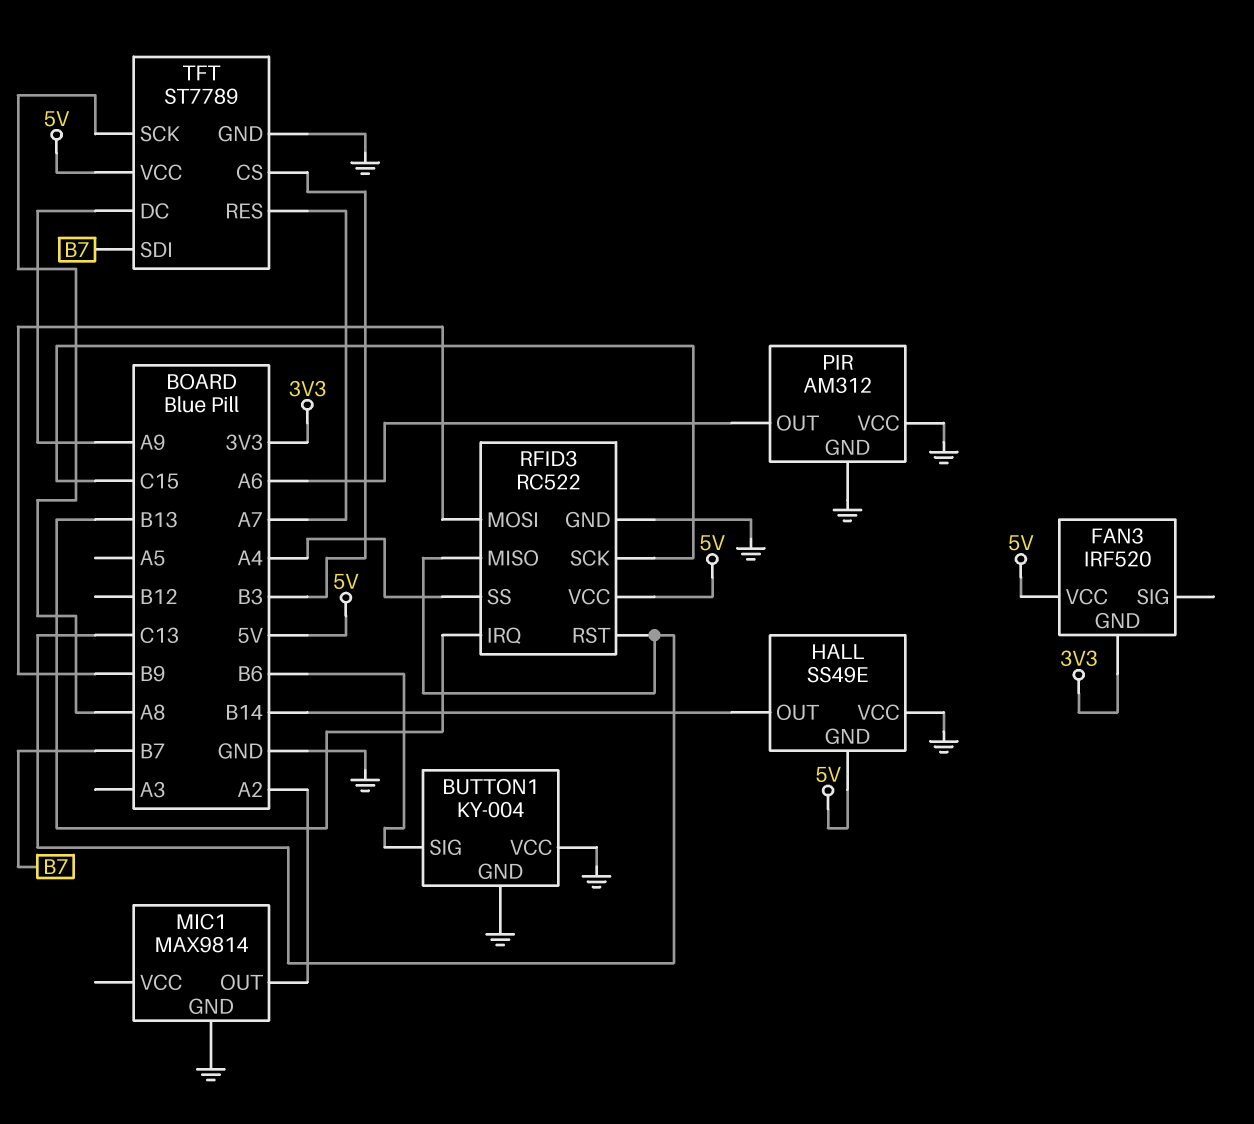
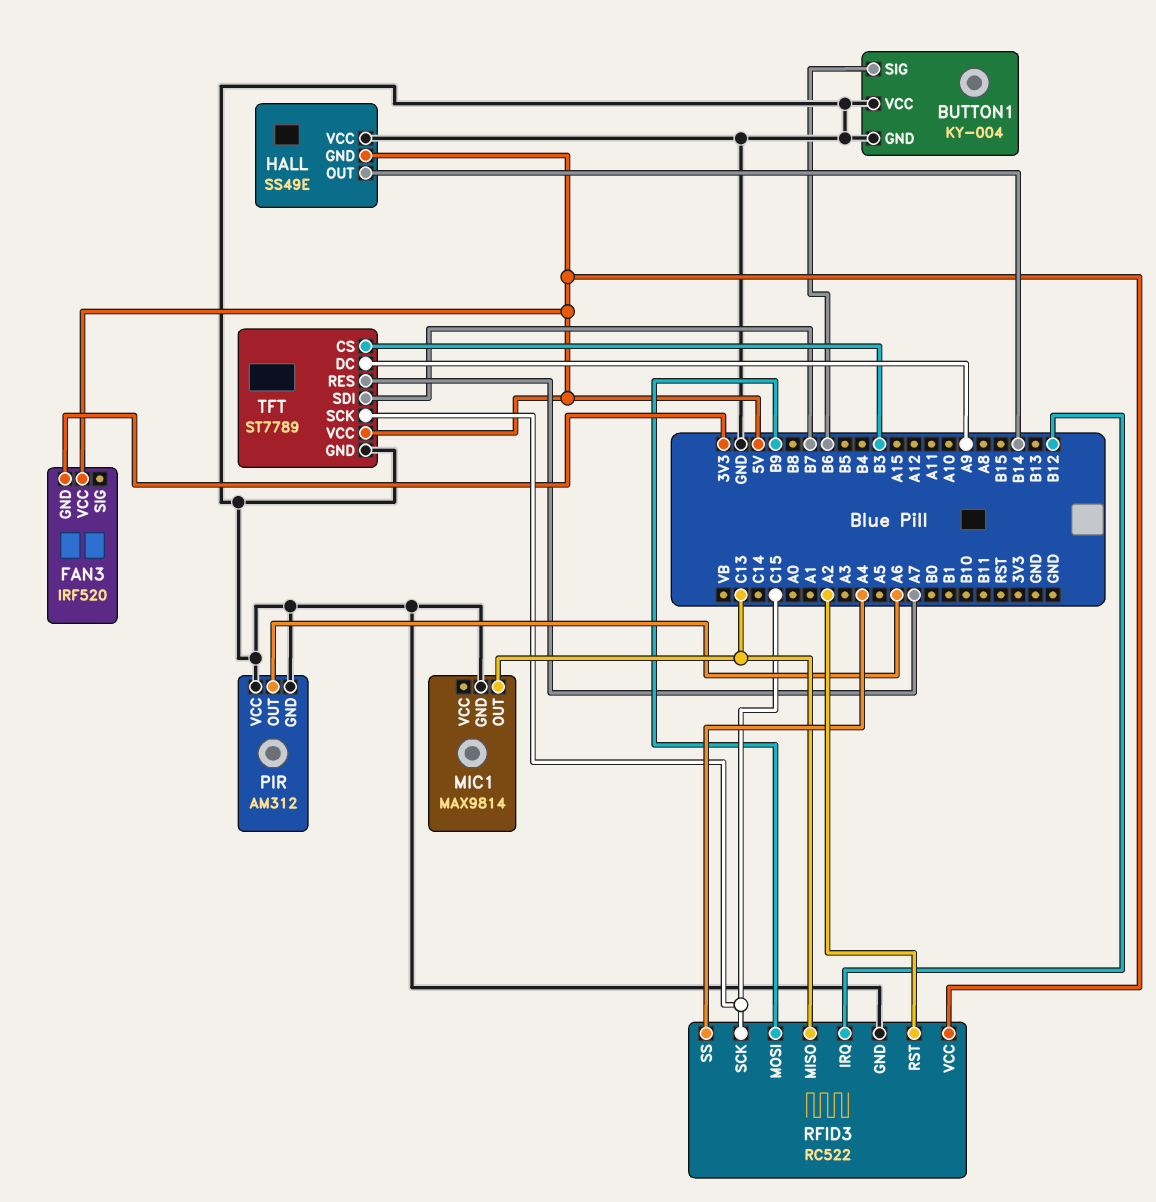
MIC1 pin OUT: A2 -> C13
RFID3 pin IRQ: B13 -> B12
RFID3 pin RST: C13 -> A2
TFT pin SCK: A8 -> C15

